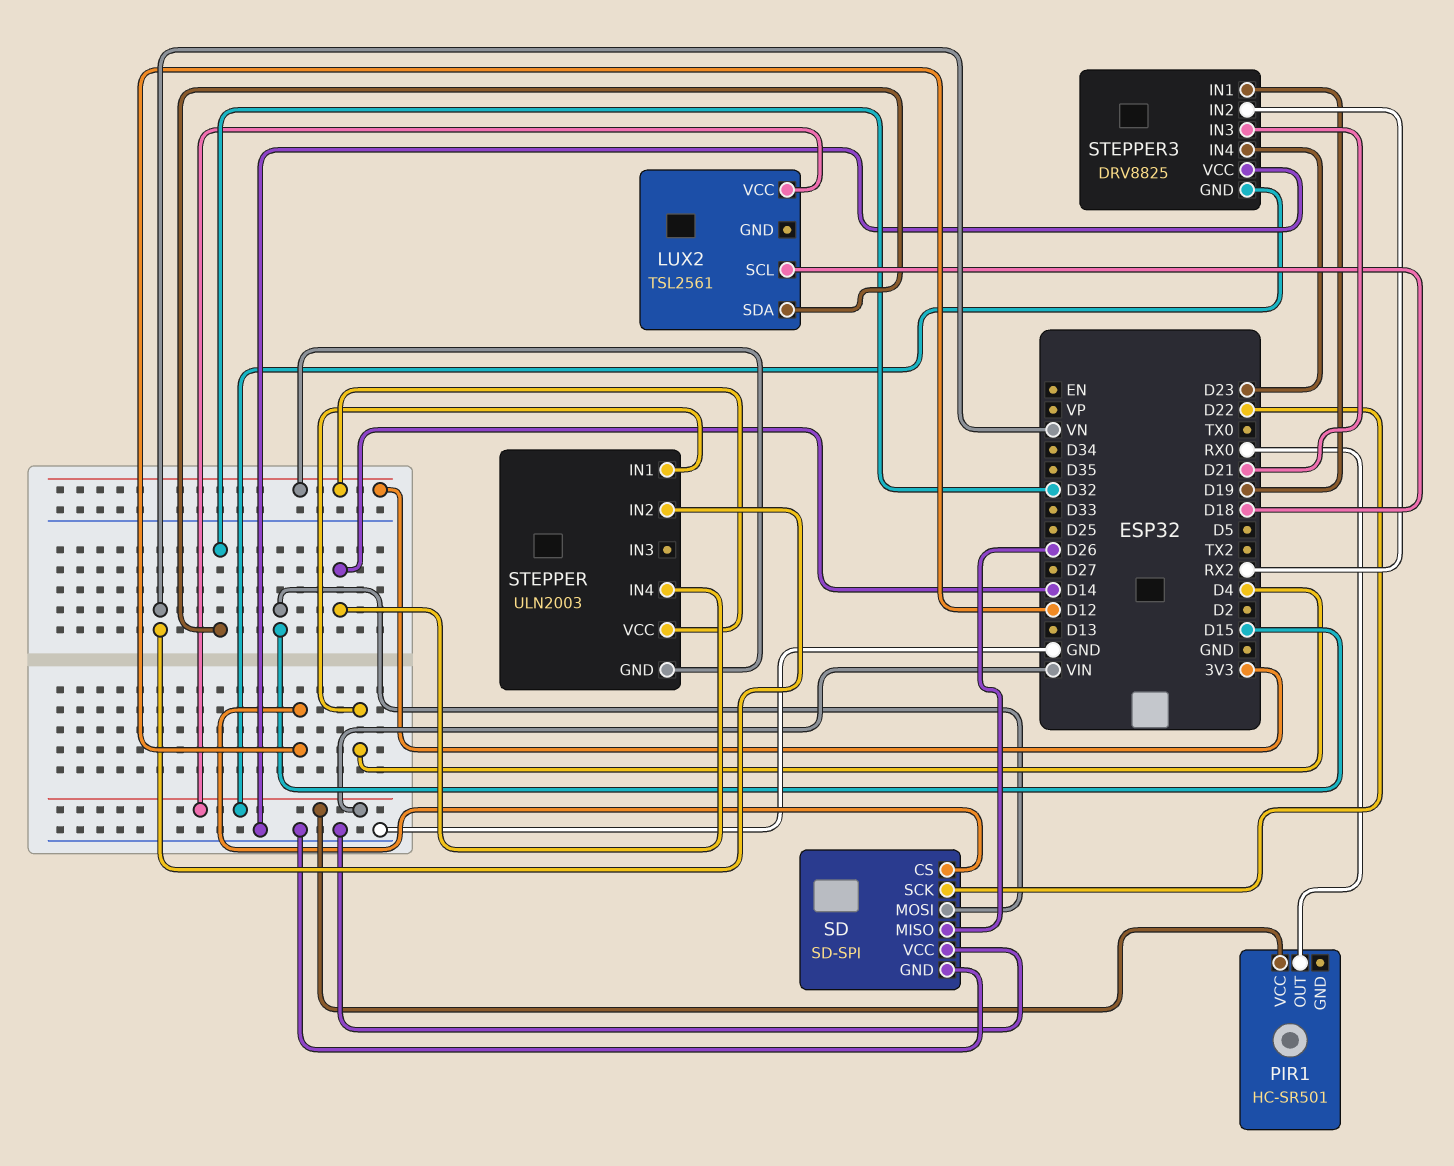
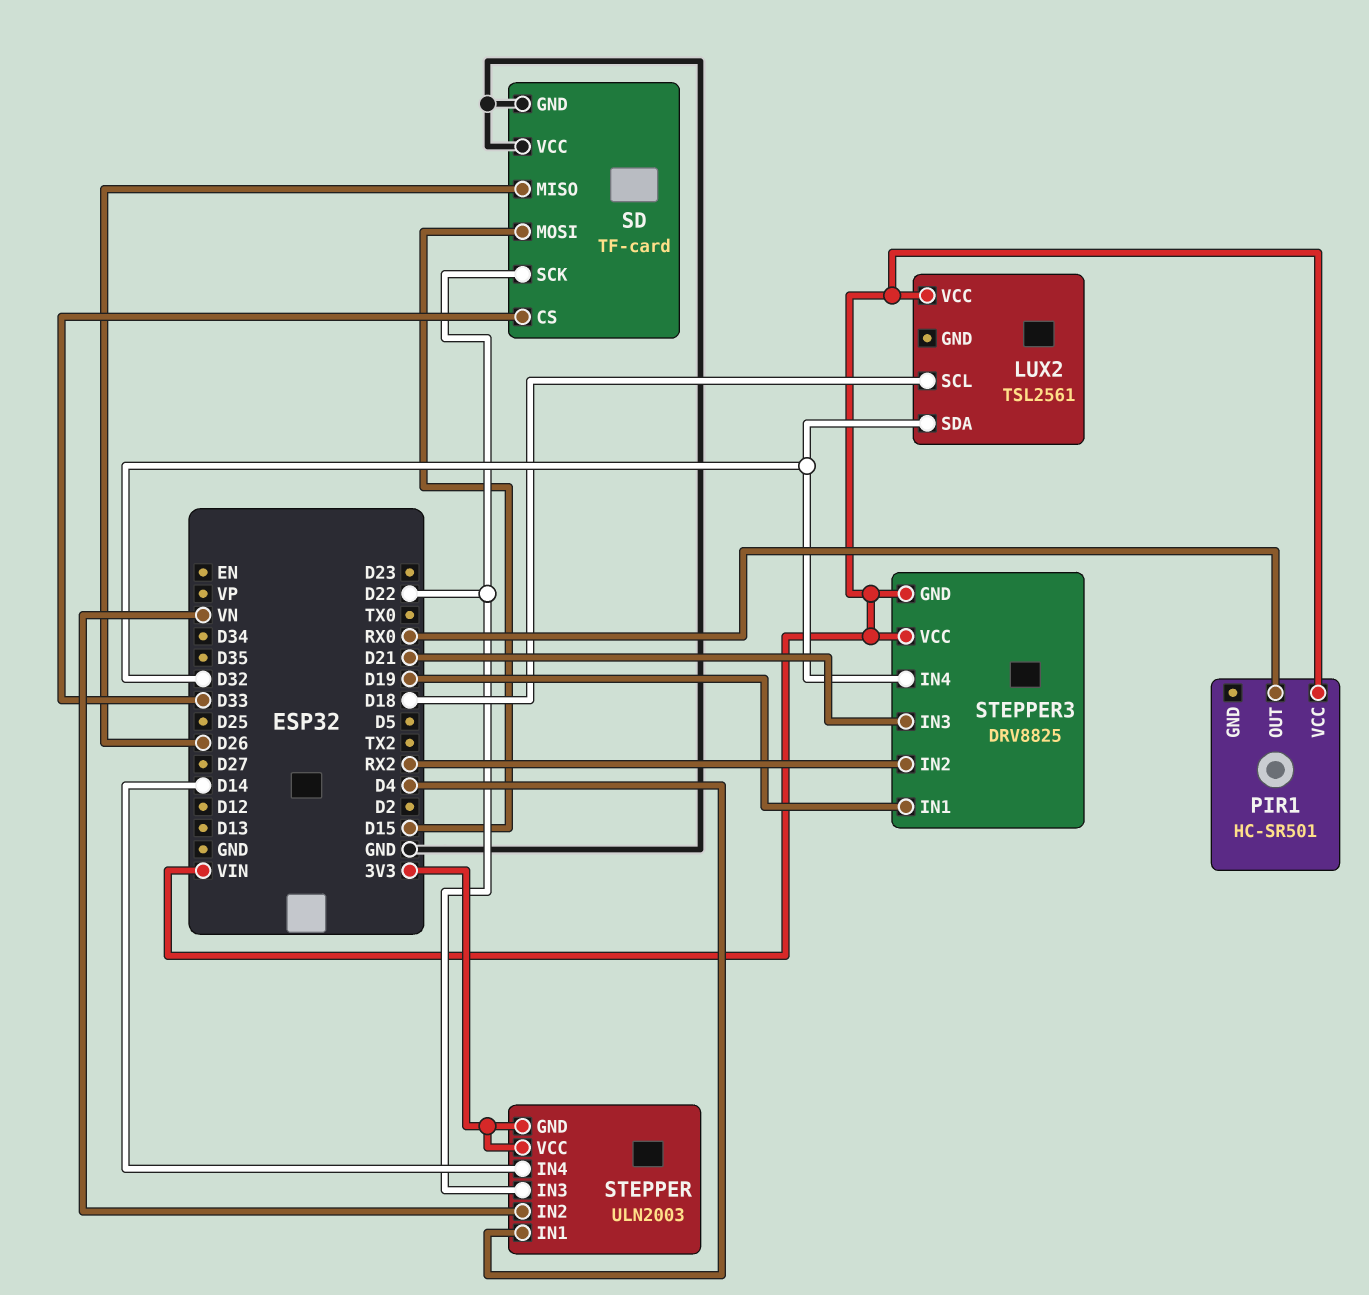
SD: SD-SPI -> TF-card
SD pin CS: D12 -> D33
STEPPER pin IN3: none -> D22
STEPPER3 pin IN4: D23 -> D32
STEPPER3 pin VCC: GND -> VIN

